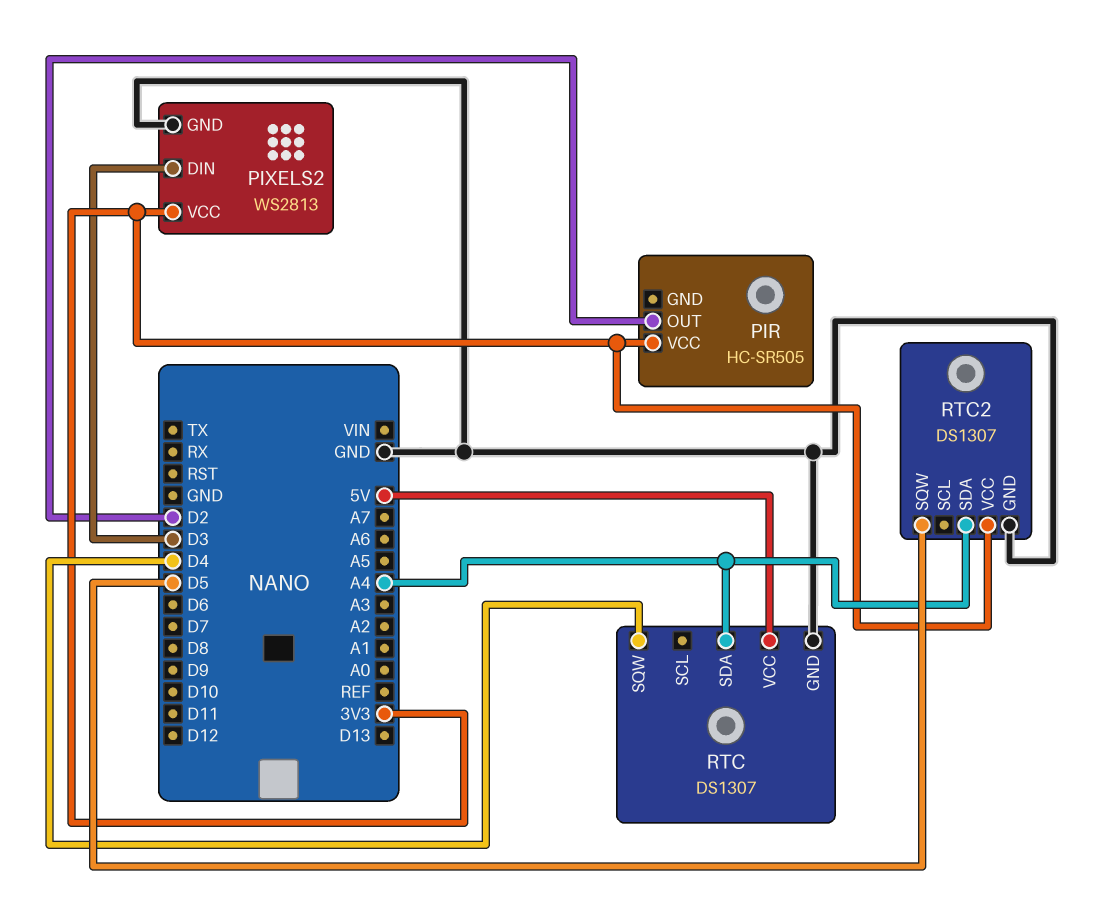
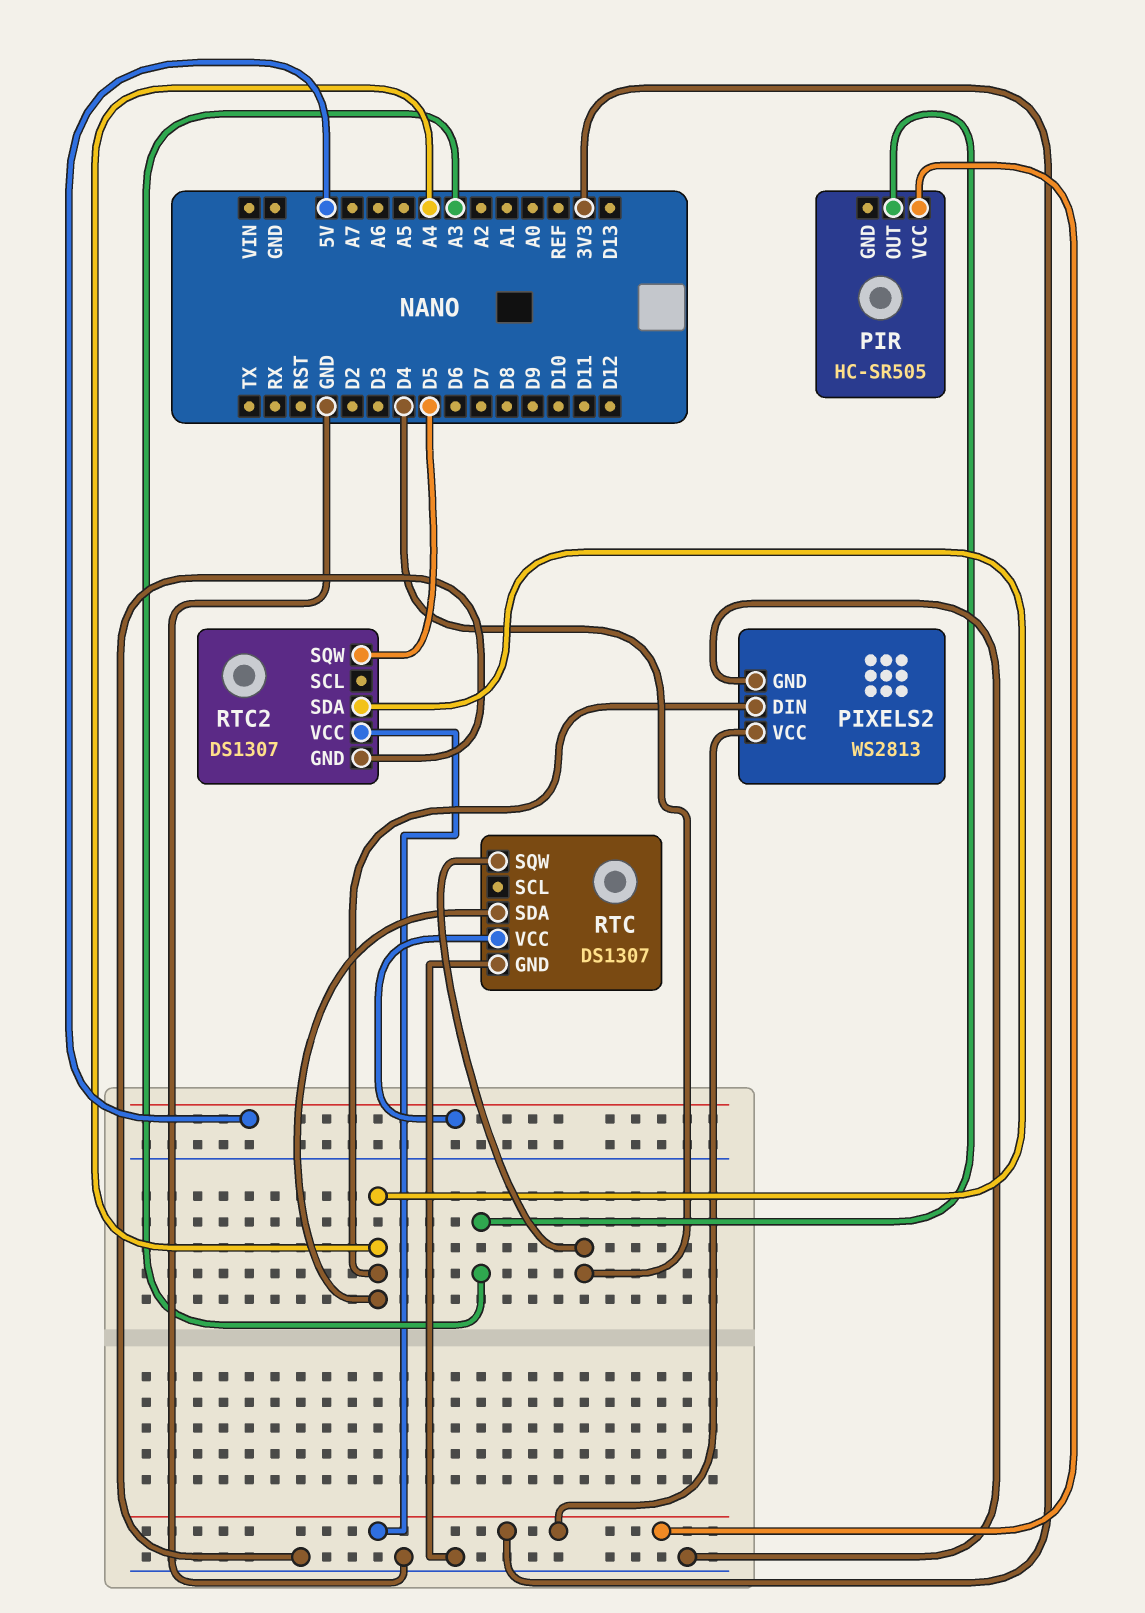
PIR pin OUT: D2 -> A3
PIXELS2 pin DIN: D3 -> A4

